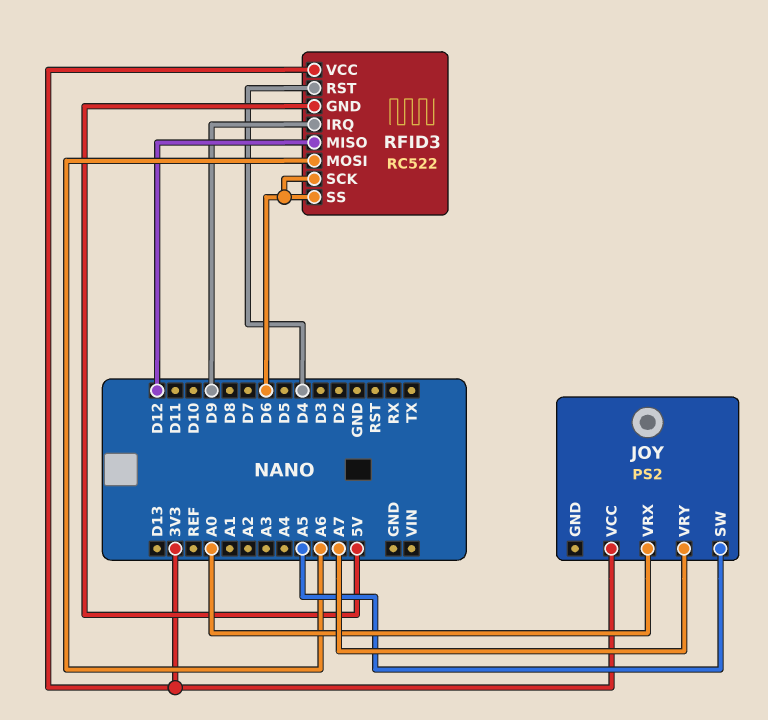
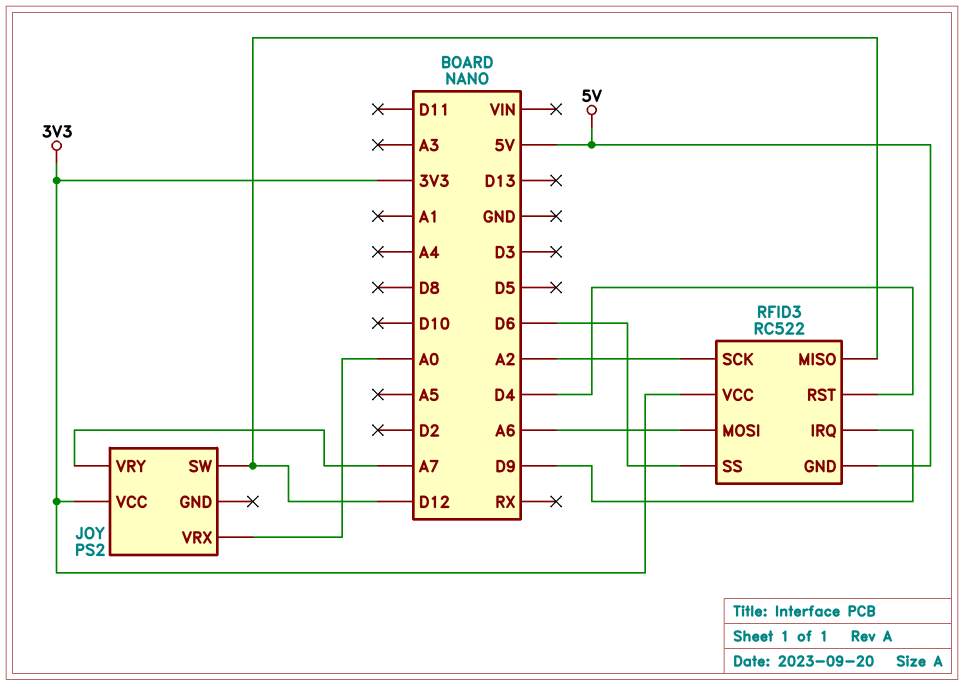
JOY pin SW: A5 -> D12
RFID3 pin SCK: D6 -> A2

